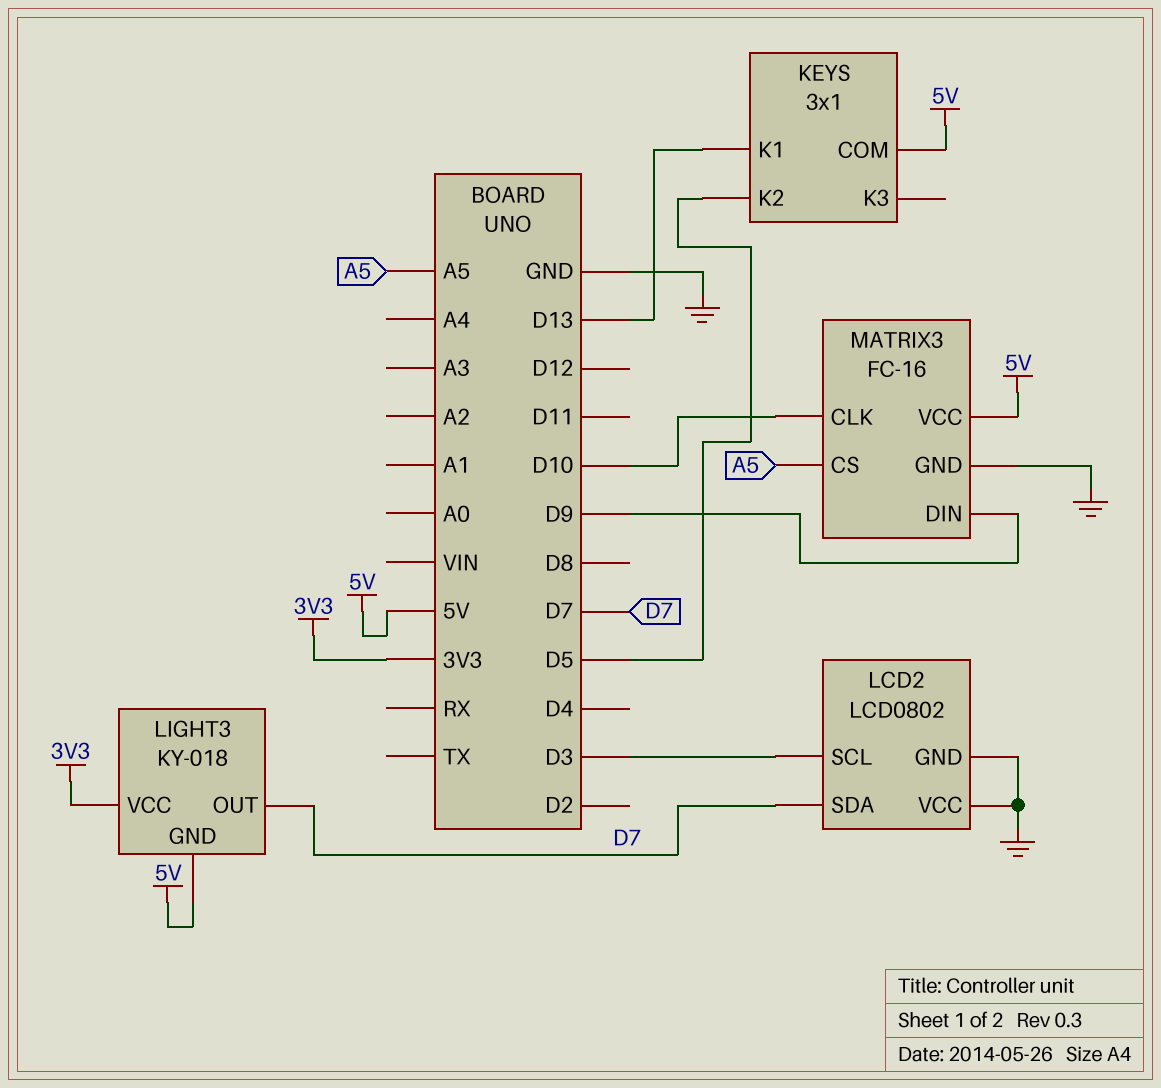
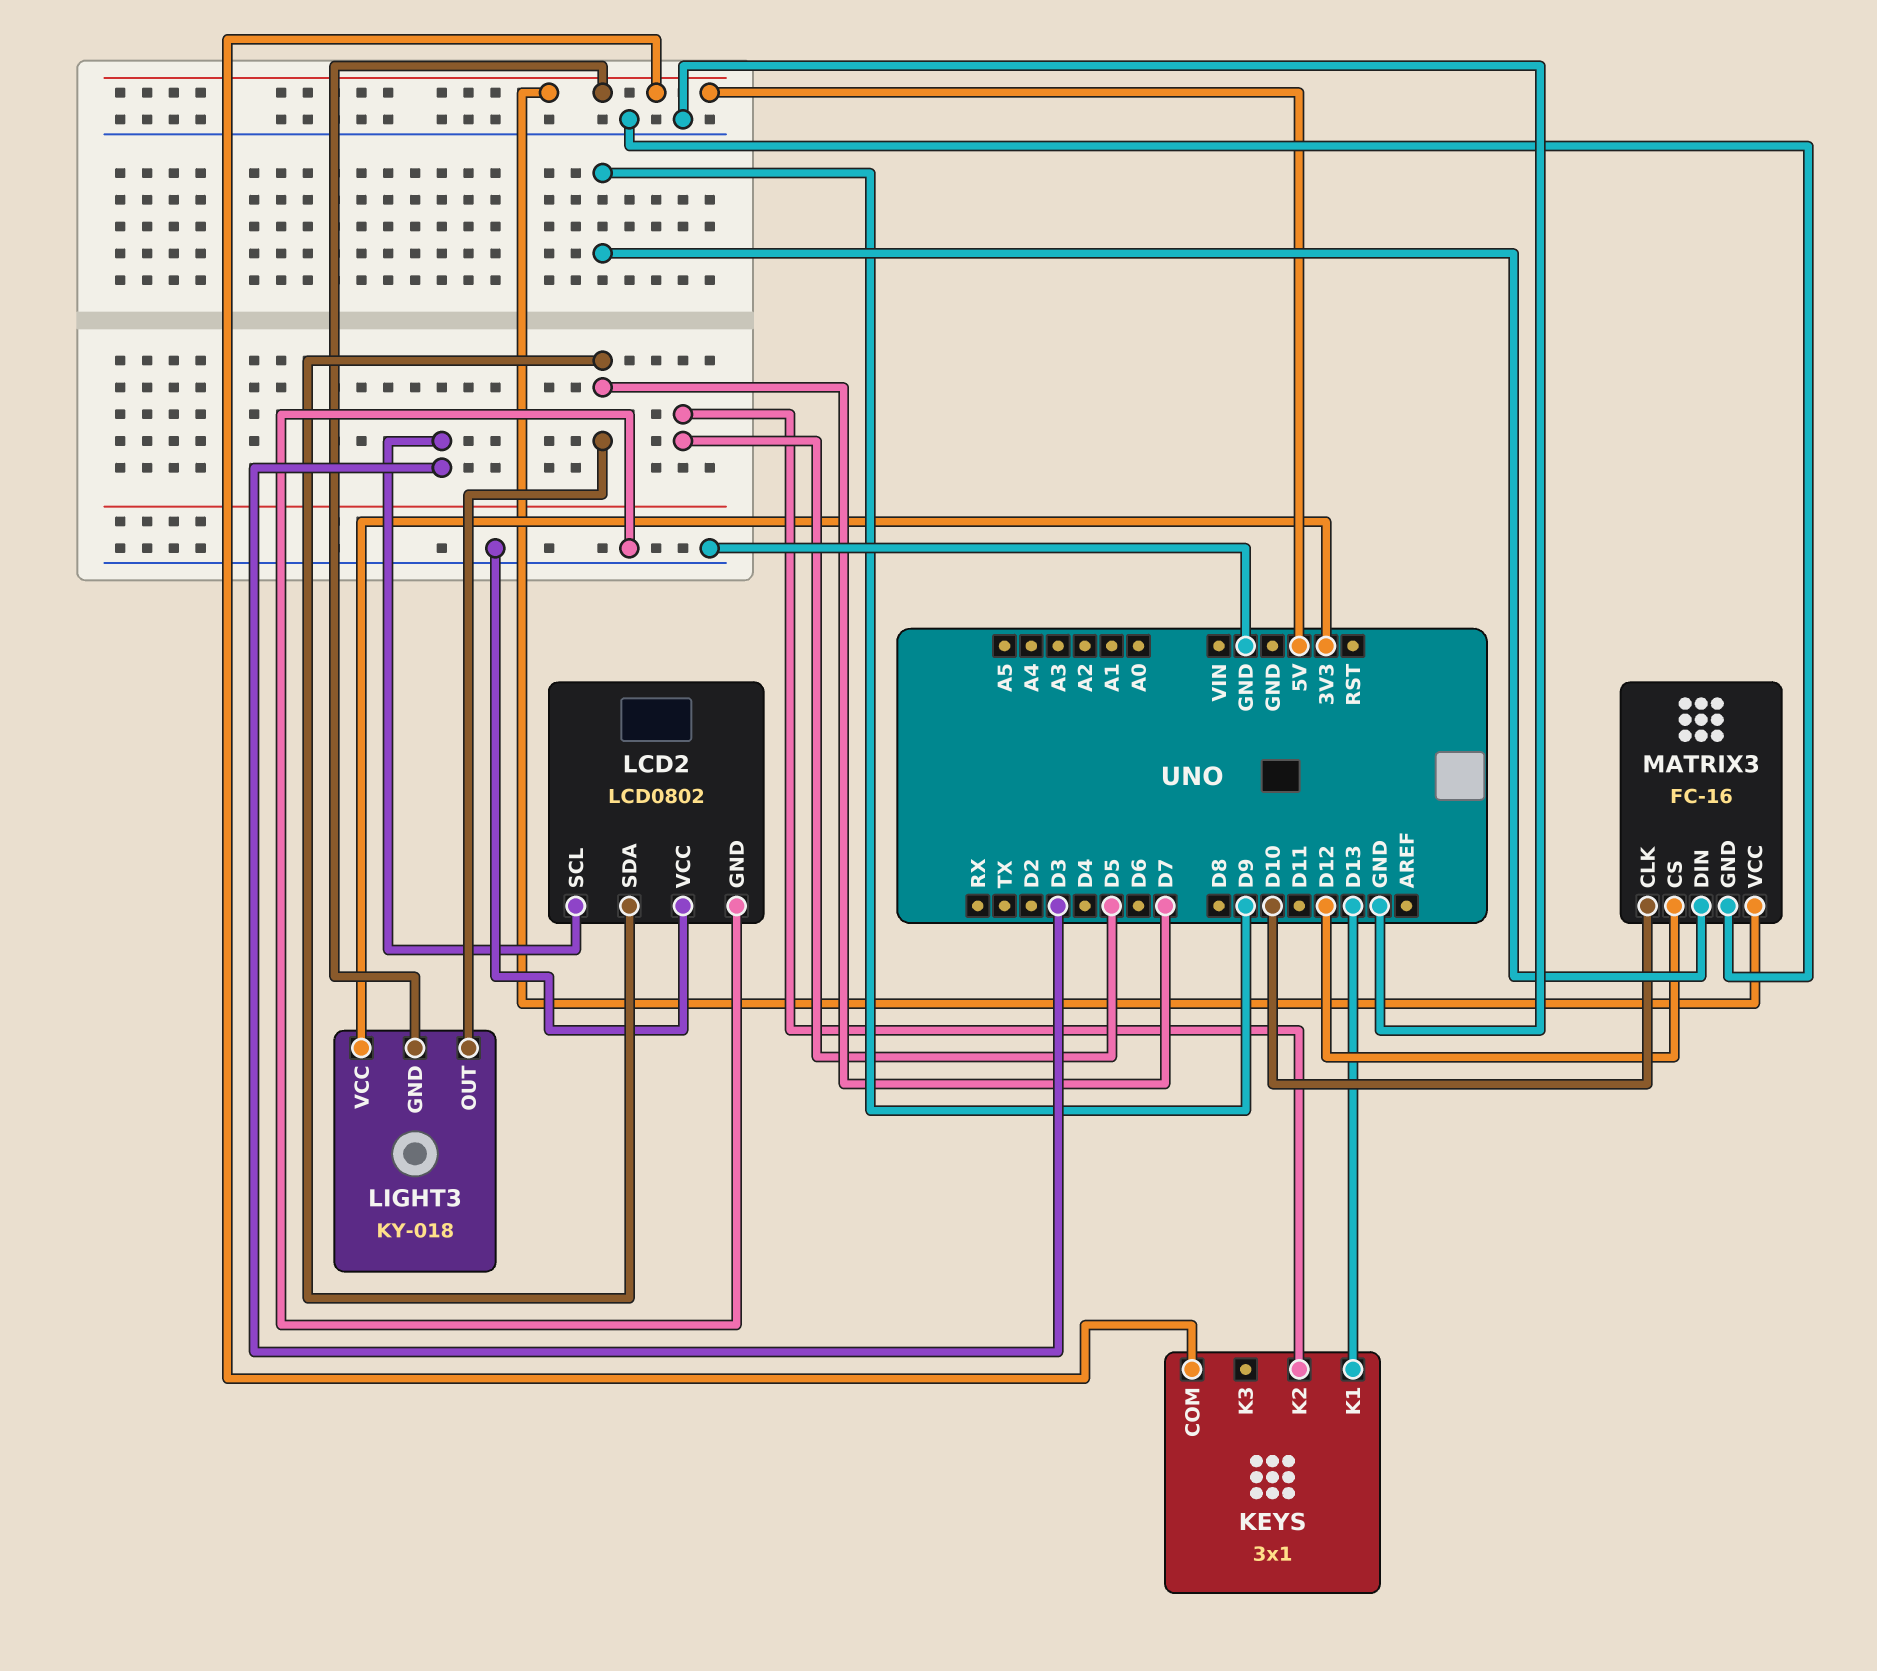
MATRIX3 pin CS: A5 -> D12

